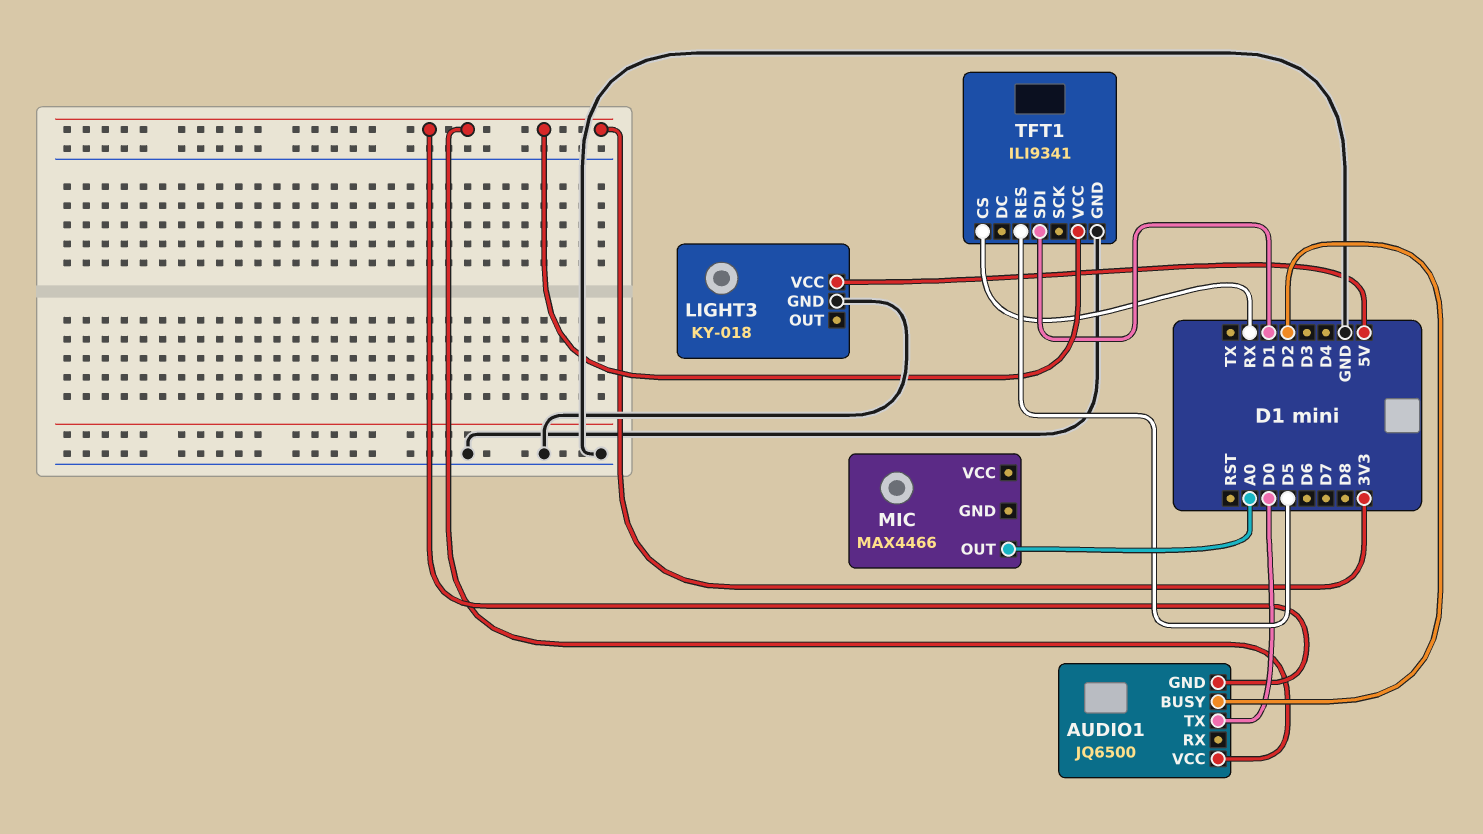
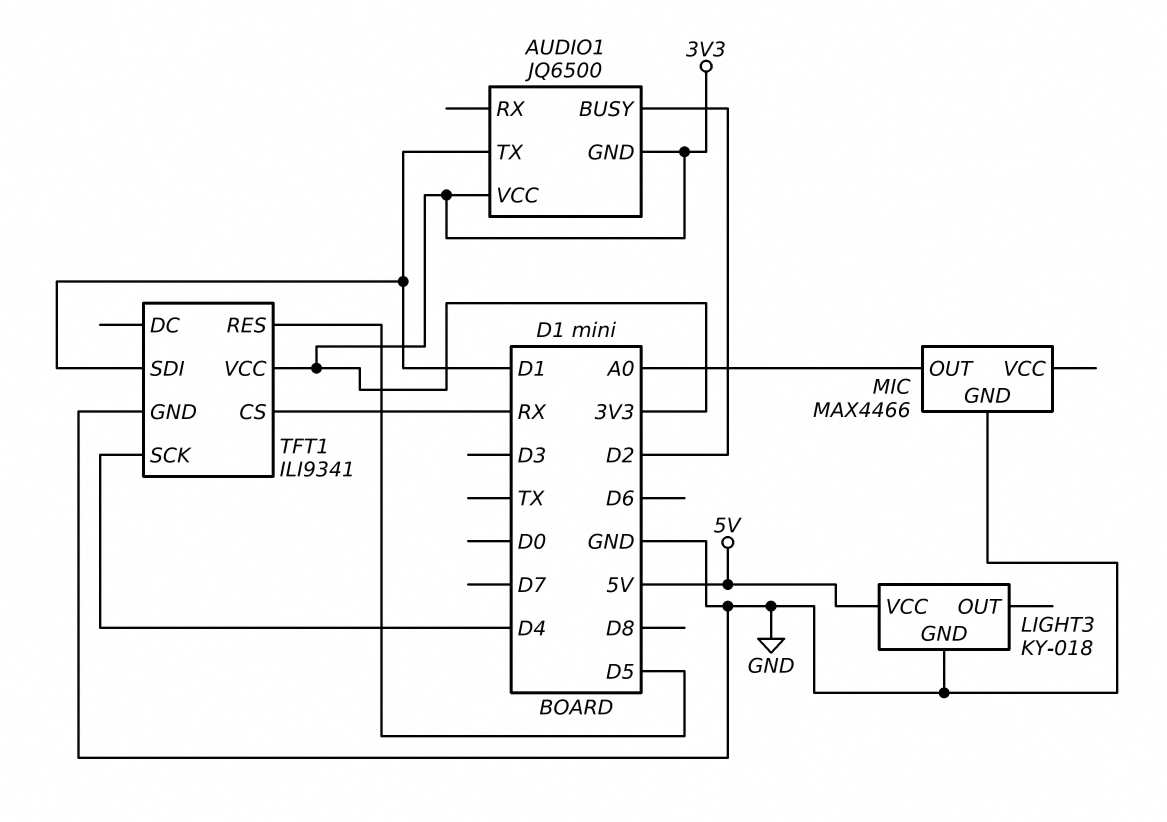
AUDIO1 pin TX: D0 -> D1
MIC pin GND: none -> GND
TFT1 pin SCK: none -> D4

